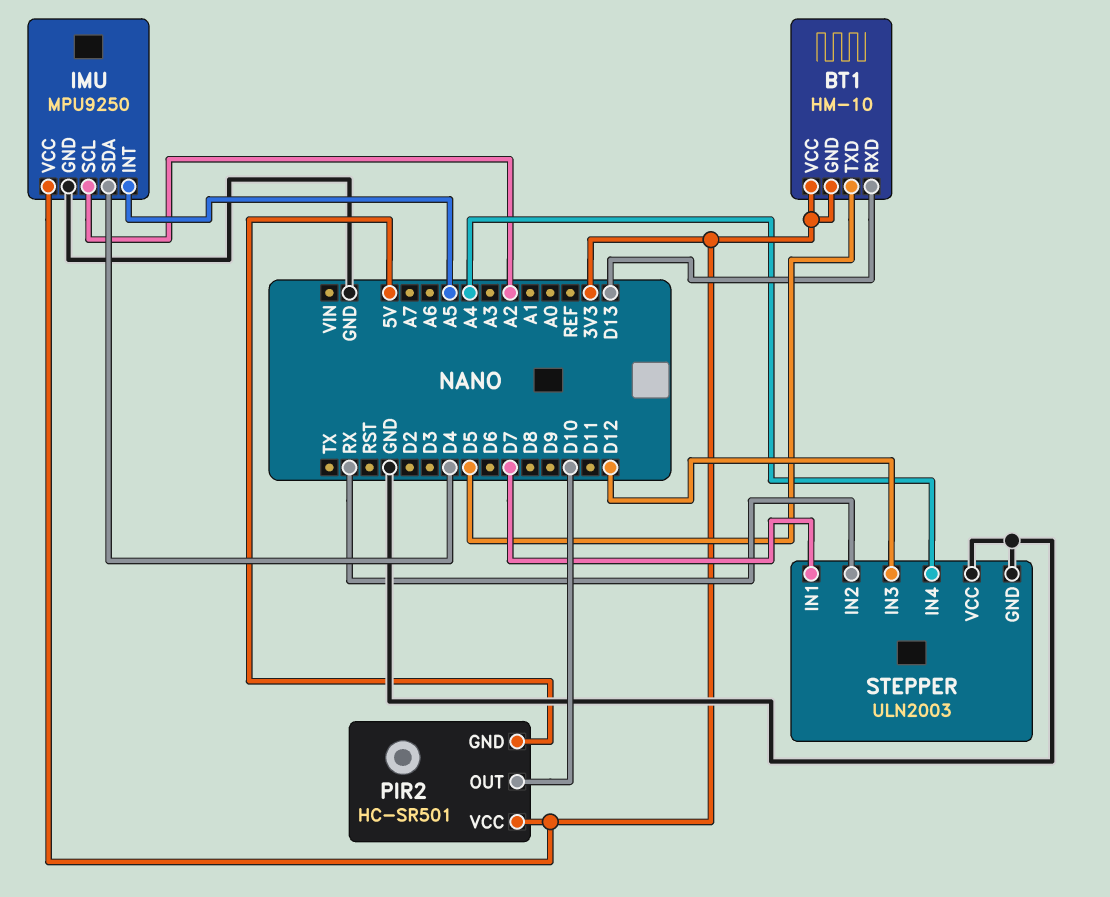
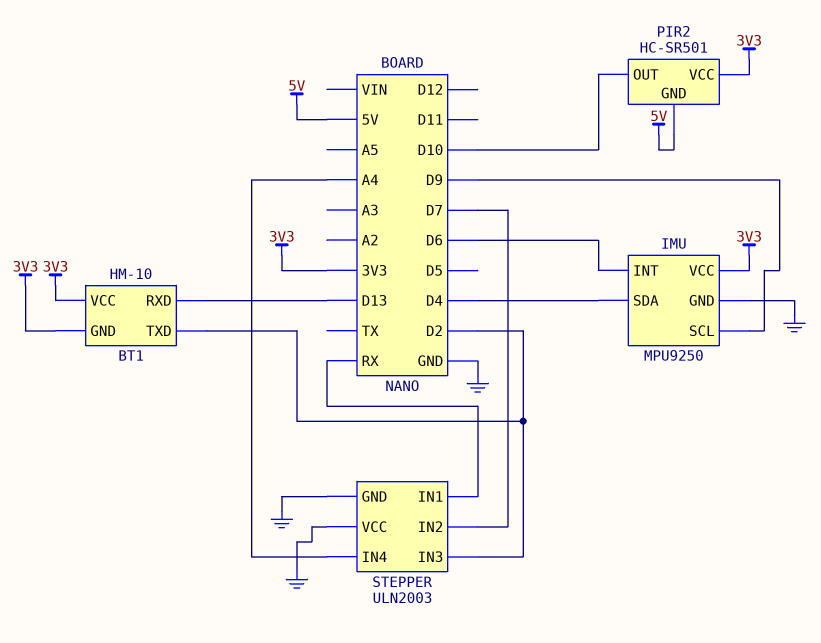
BT1 pin TXD: D5 -> D2
IMU pin INT: A5 -> D6
IMU pin SCL: A2 -> D9
STEPPER pin IN1: D7 -> RX
STEPPER pin IN2: RX -> D7
STEPPER pin IN3: D12 -> D2

